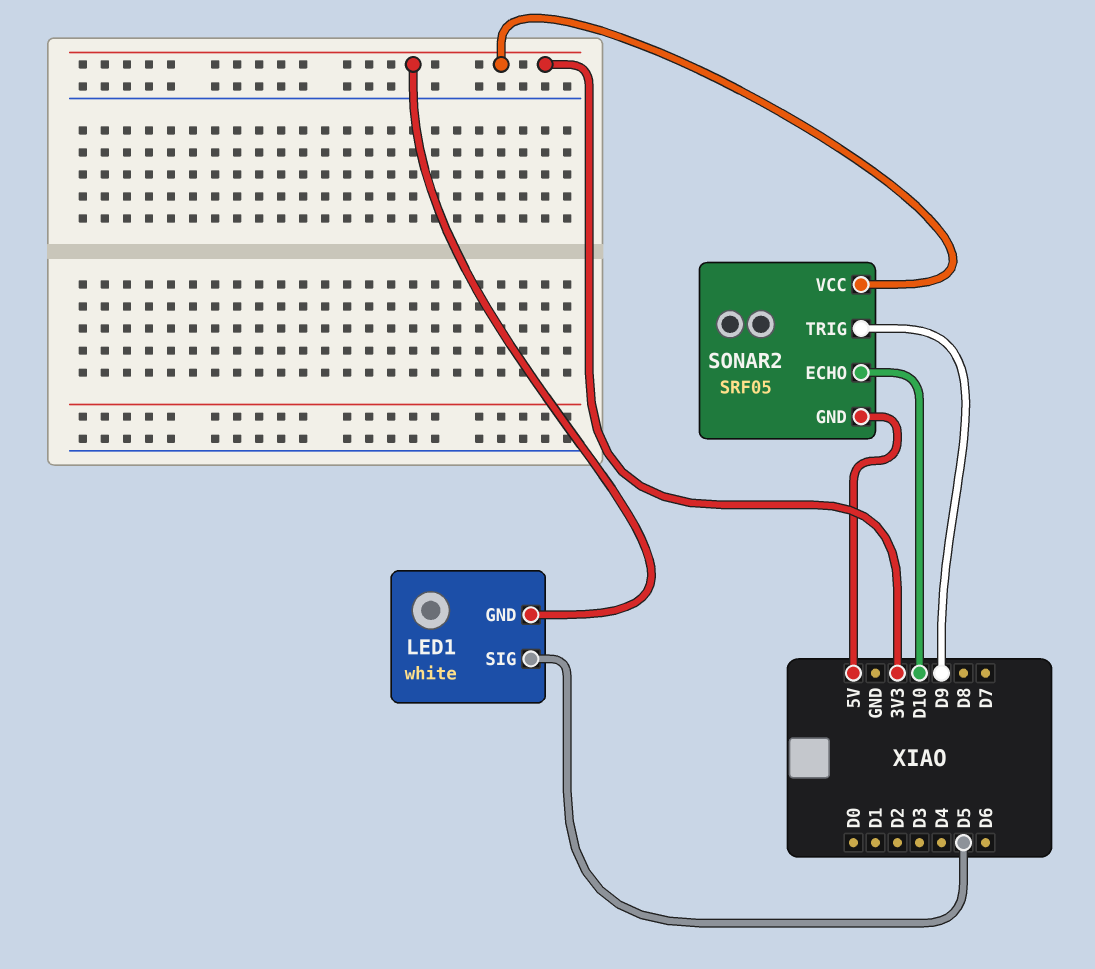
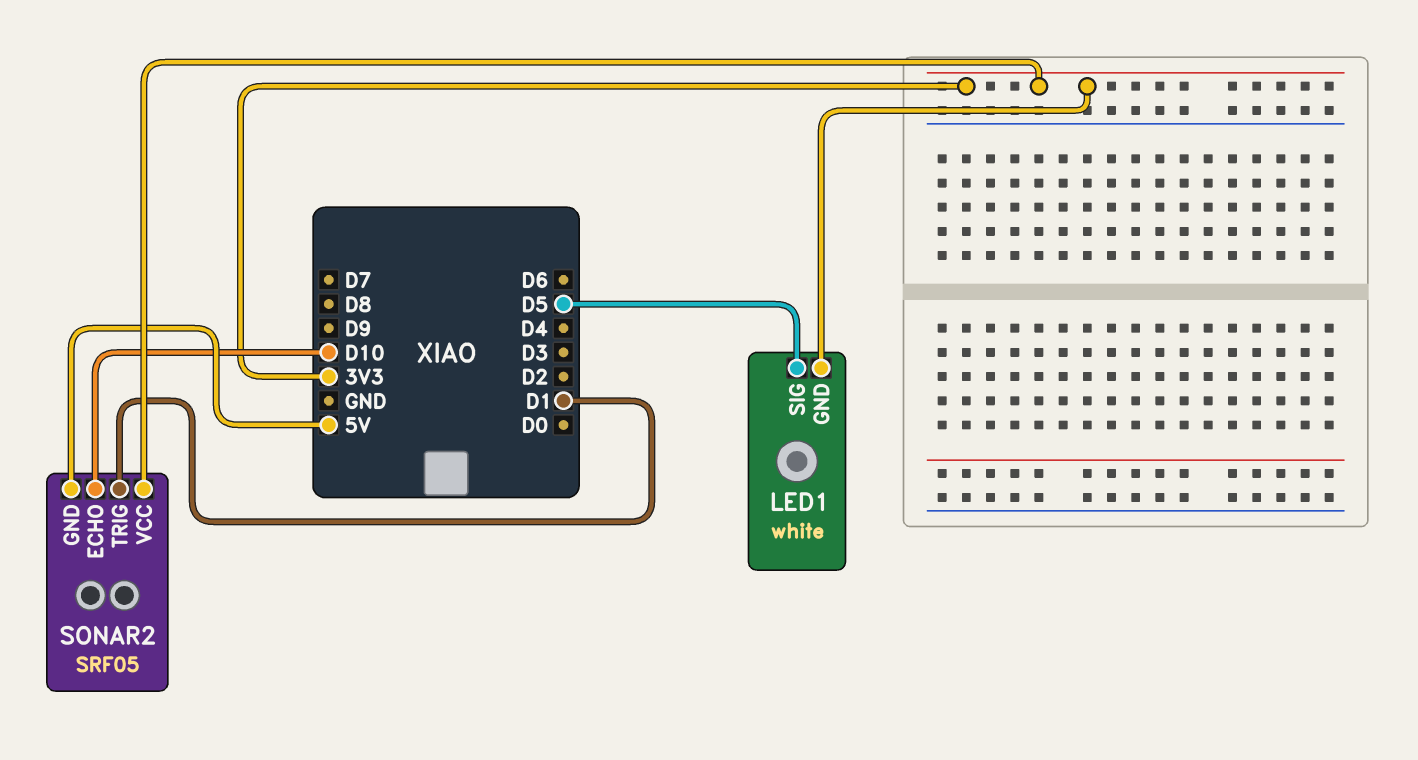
SONAR2 pin TRIG: D9 -> D1

